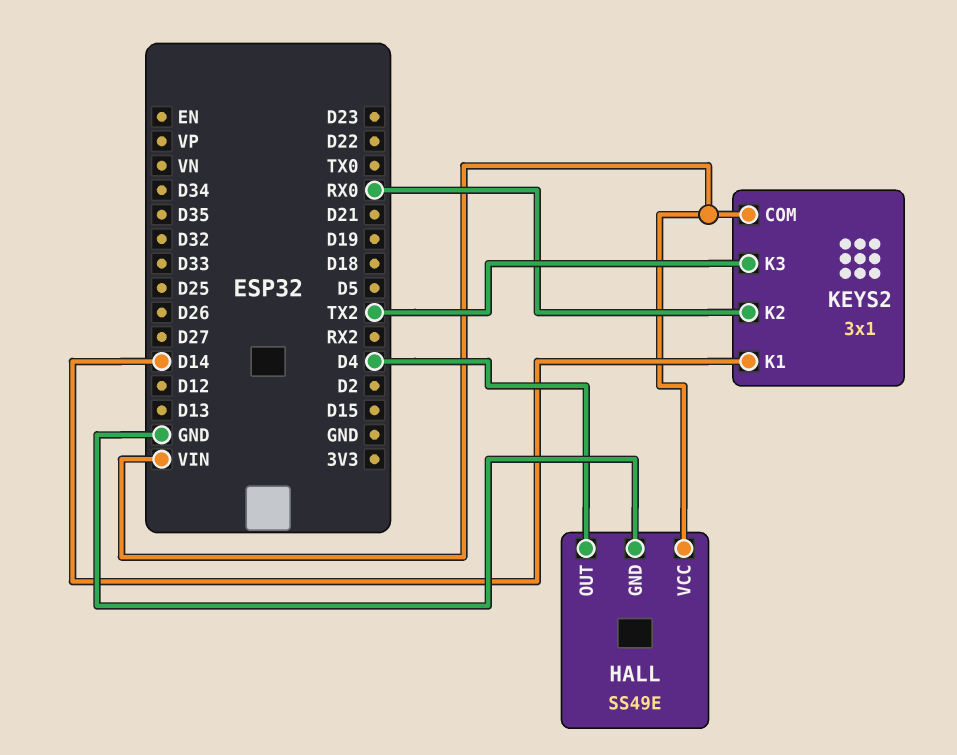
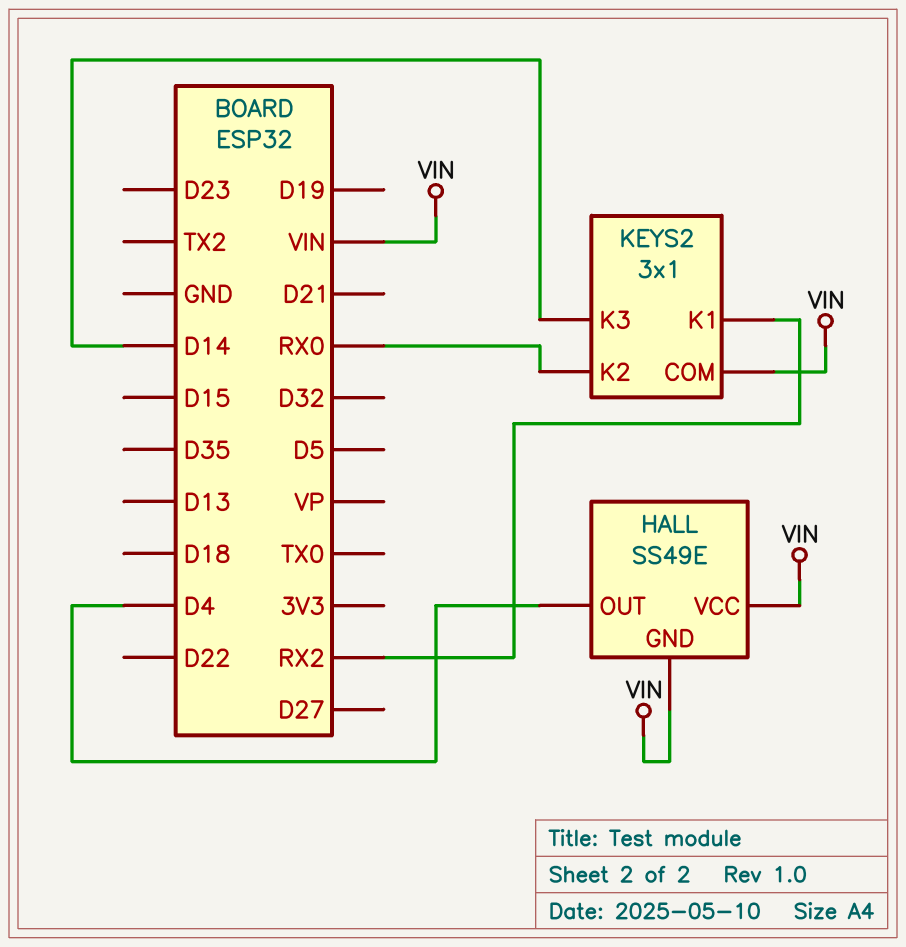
HALL pin GND: GND -> VIN
KEYS2 pin K1: D14 -> RX2
KEYS2 pin K3: TX2 -> D14

